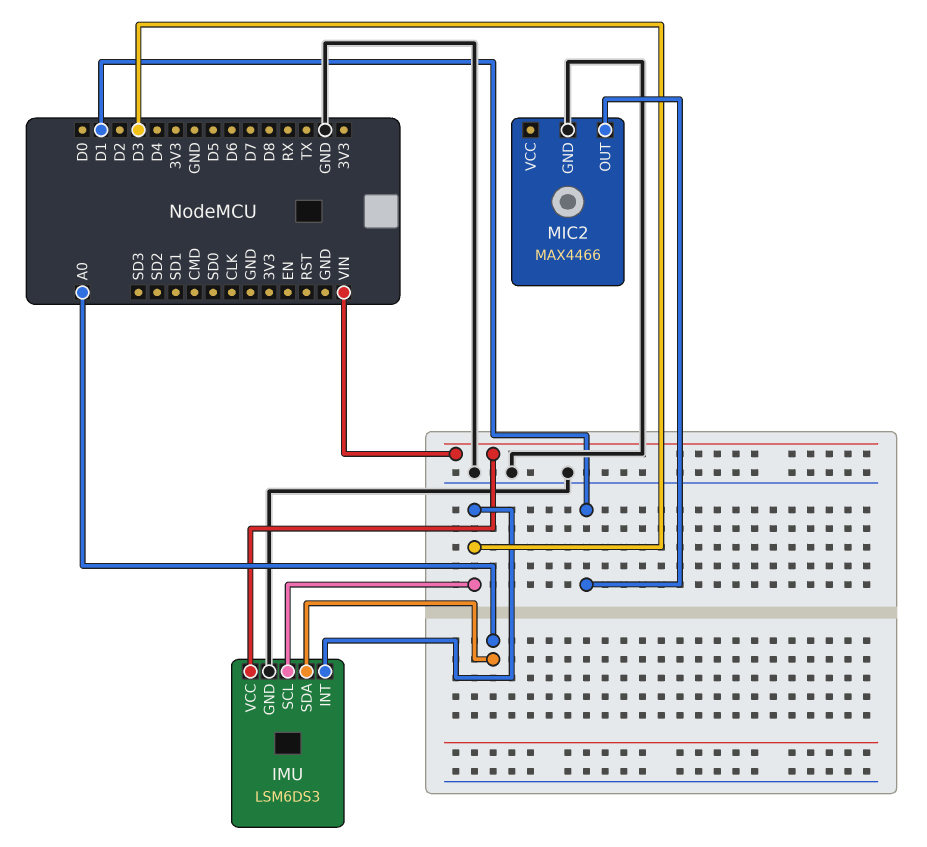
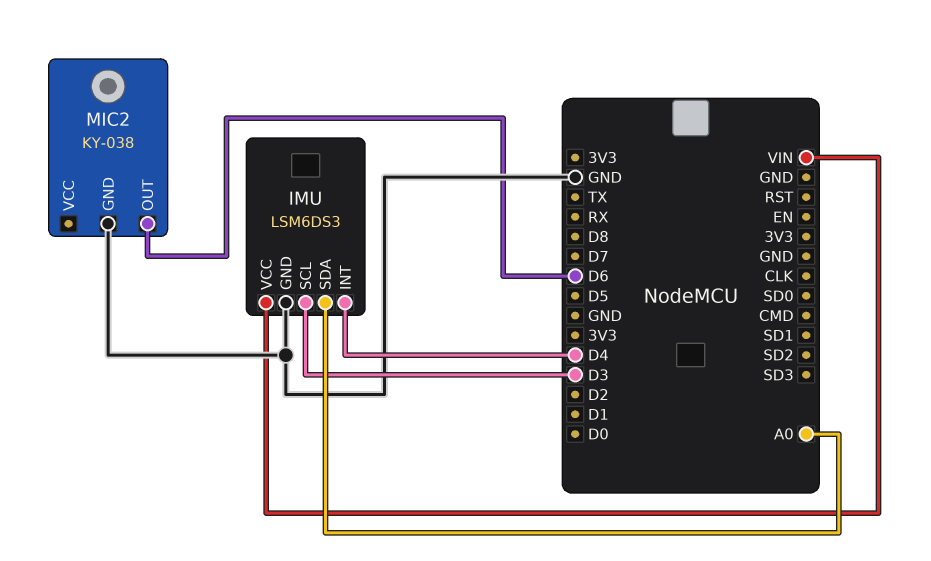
IMU pin INT: D3 -> D4
MIC2: MAX4466 -> KY-038
MIC2 pin OUT: D1 -> D6

